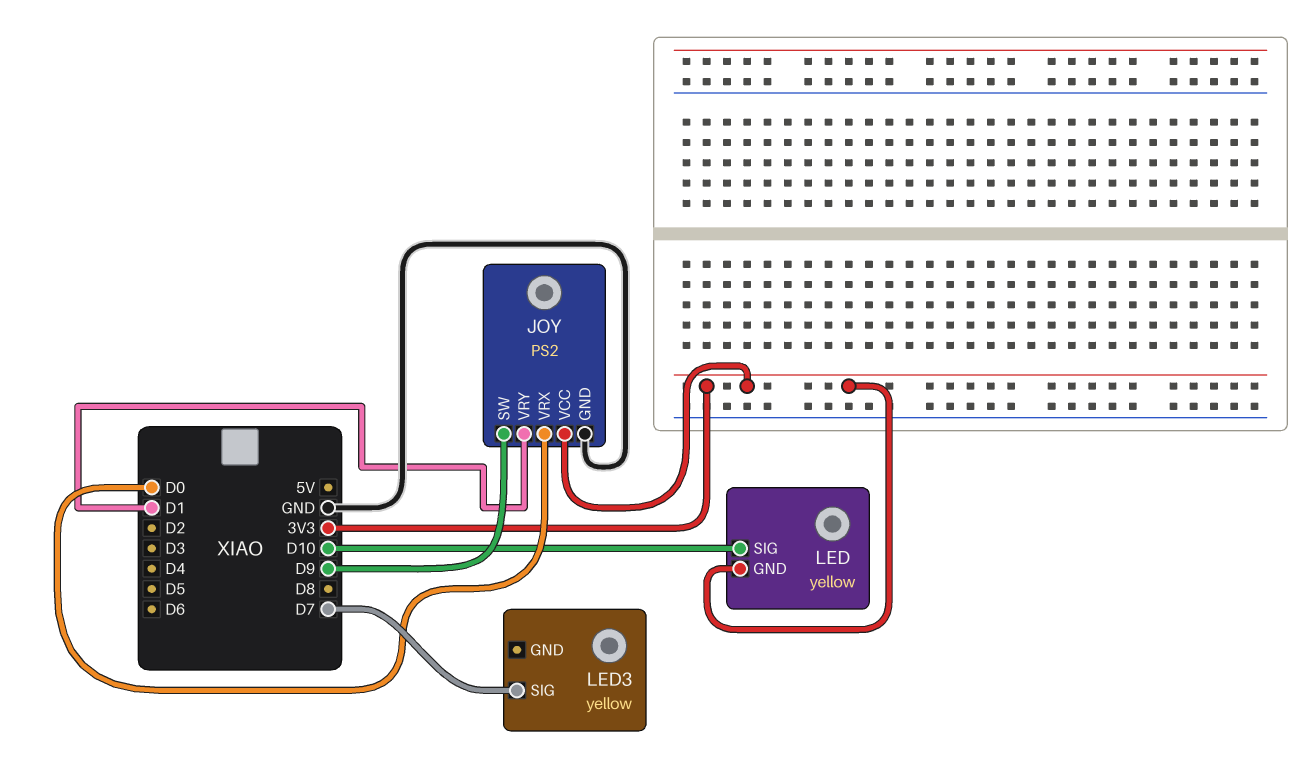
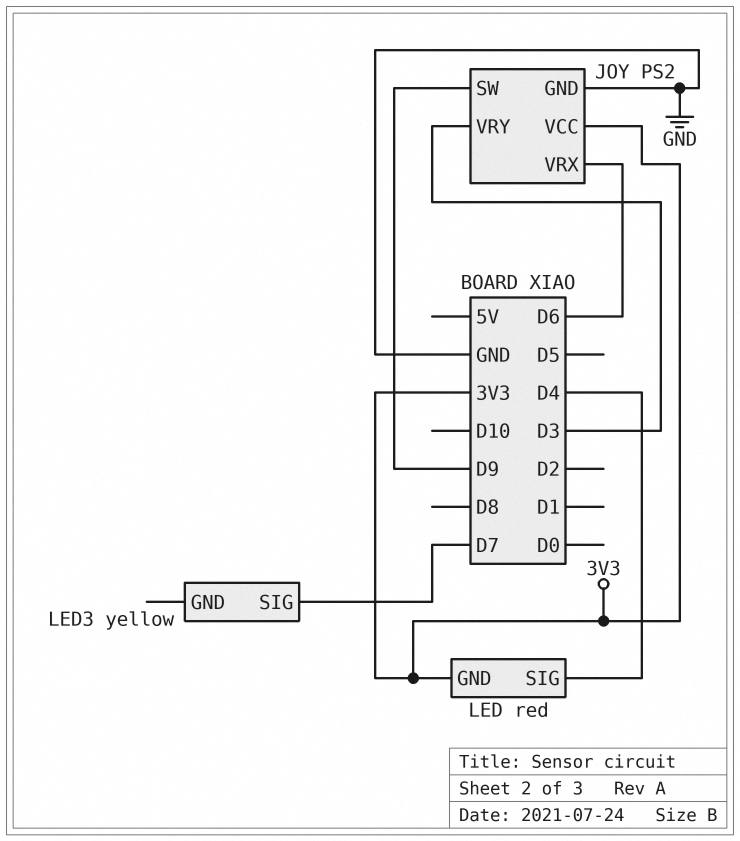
JOY pin VRX: D0 -> D6
JOY pin VRY: D1 -> D3
LED: yellow -> red
LED pin SIG: D10 -> D4

